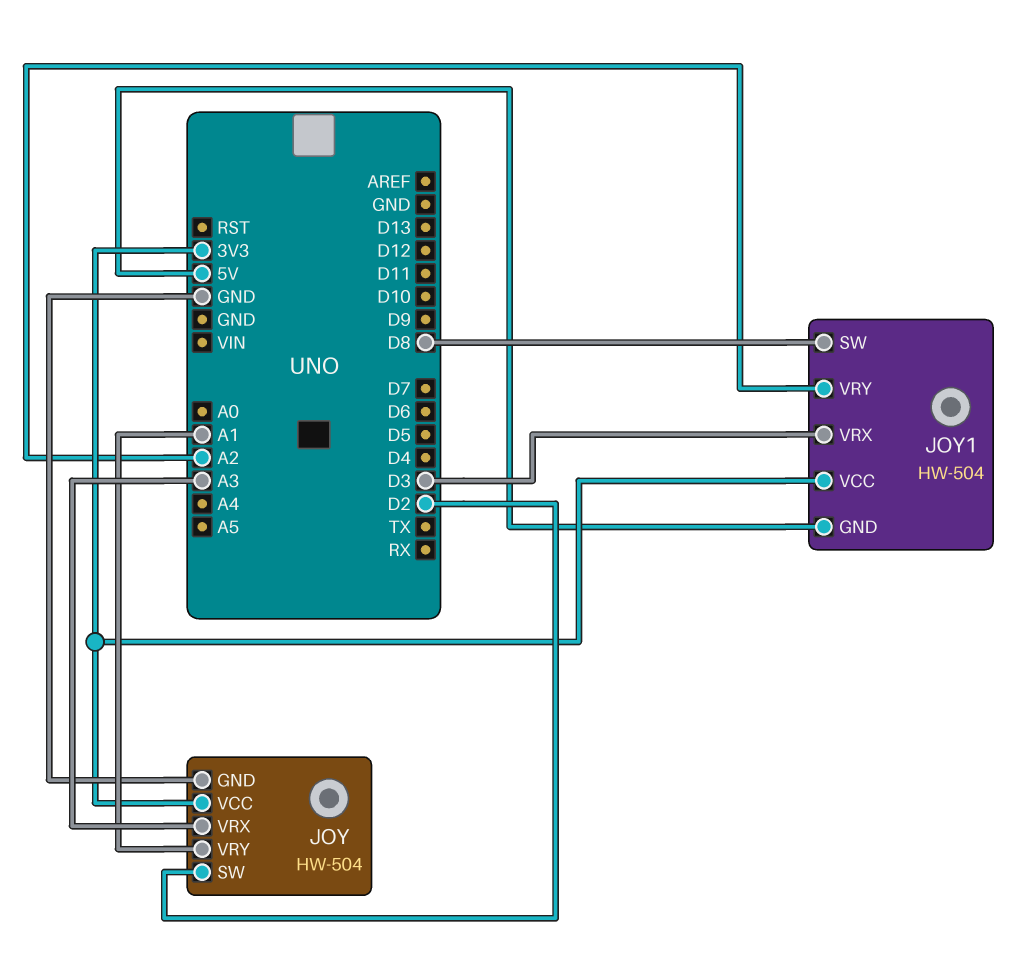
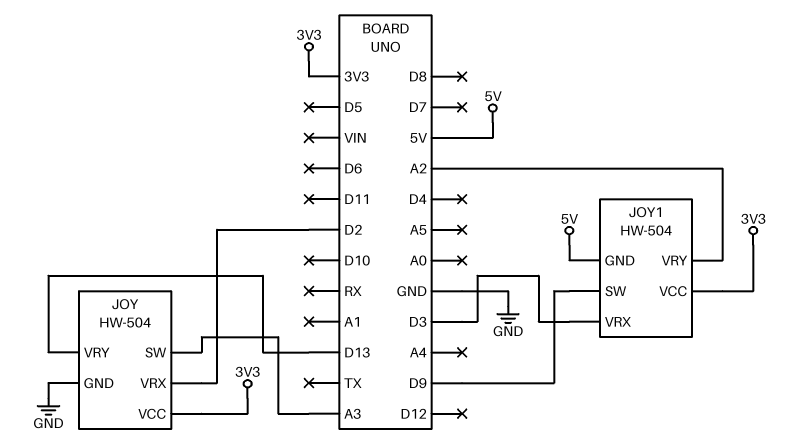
JOY pin SW: D2 -> A3
JOY pin VRX: A3 -> D2
JOY pin VRY: A1 -> D13
JOY1 pin SW: D8 -> D9

